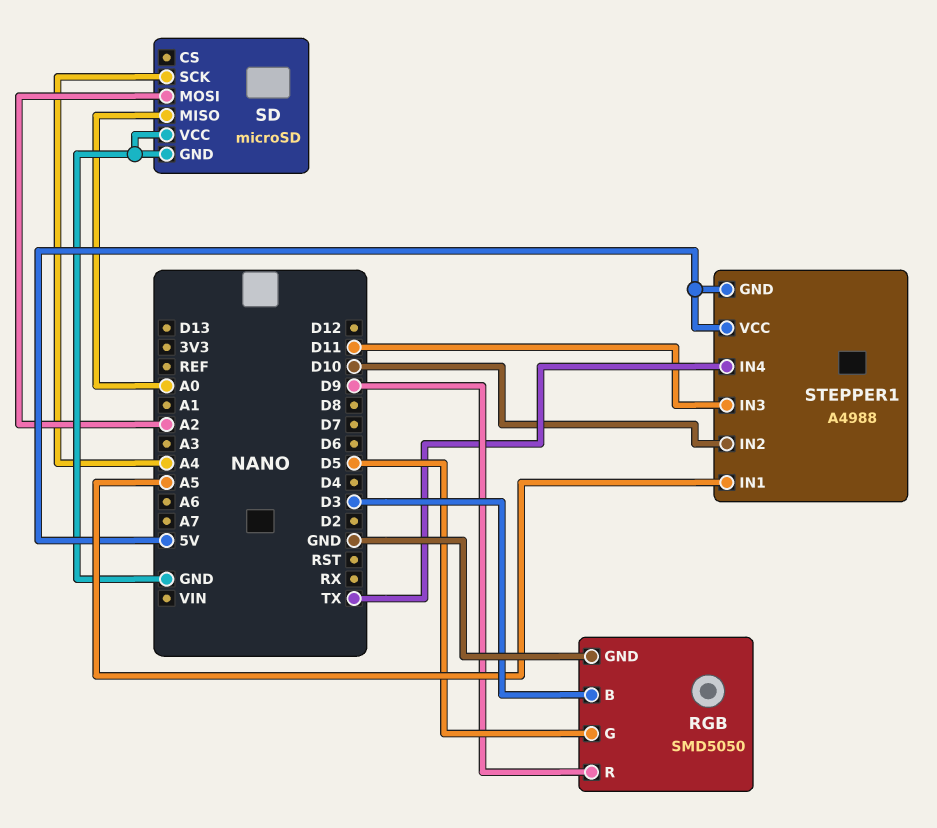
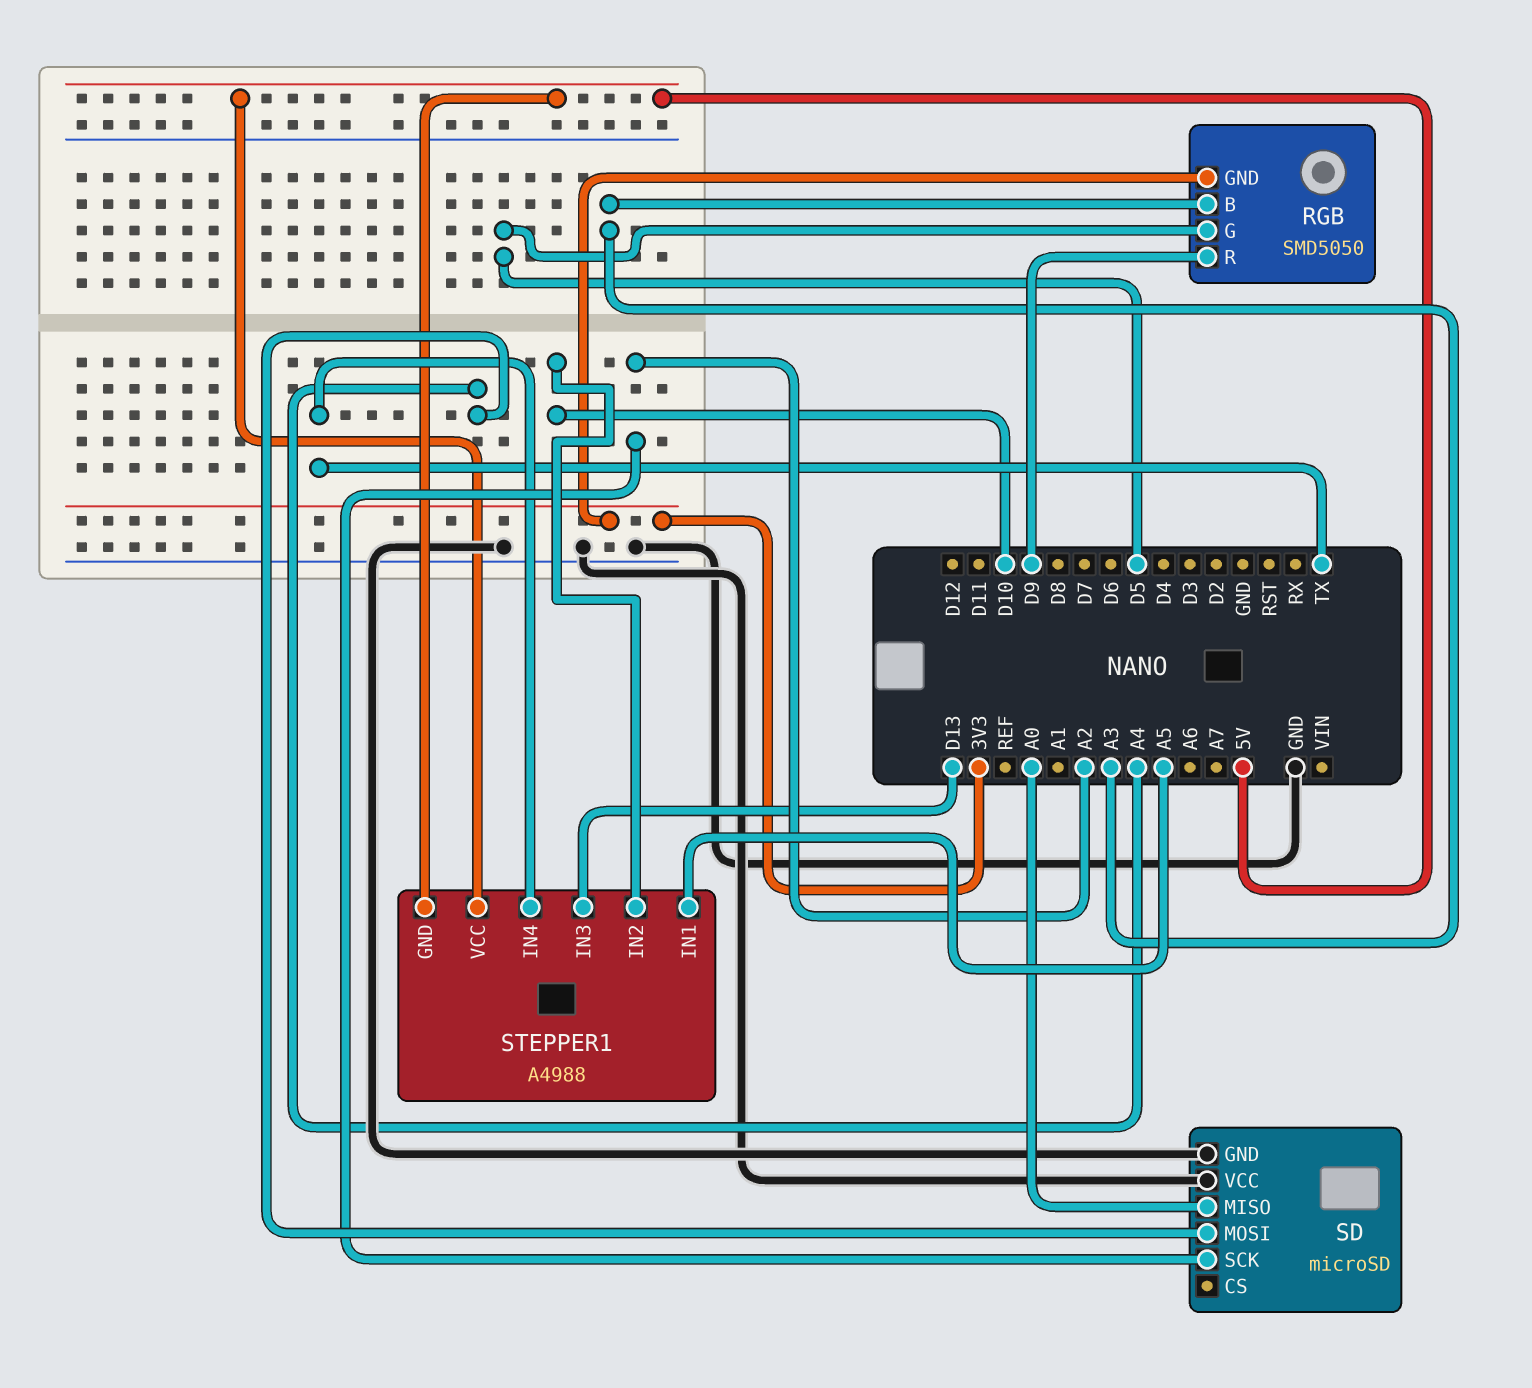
RGB pin B: D3 -> A3
RGB pin GND: GND -> 3V3
SD pin MOSI: A2 -> A4
SD pin SCK: A4 -> A2
STEPPER1 pin IN3: D11 -> D13

